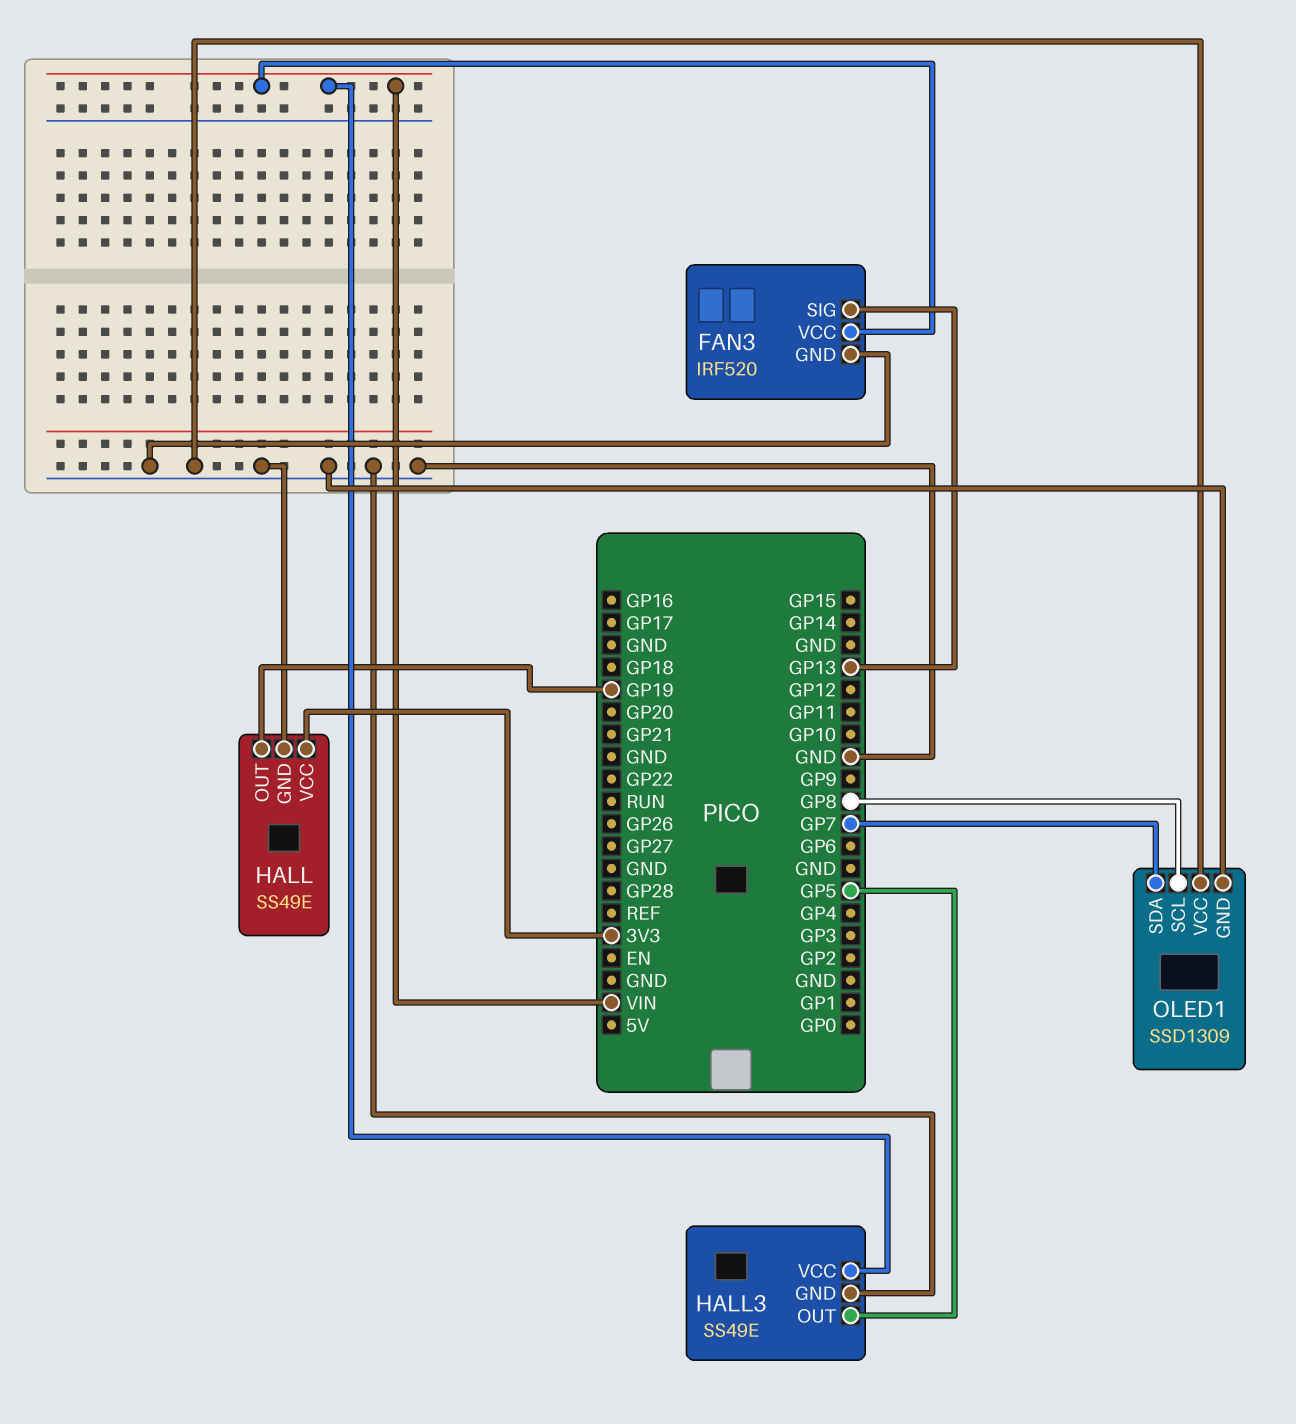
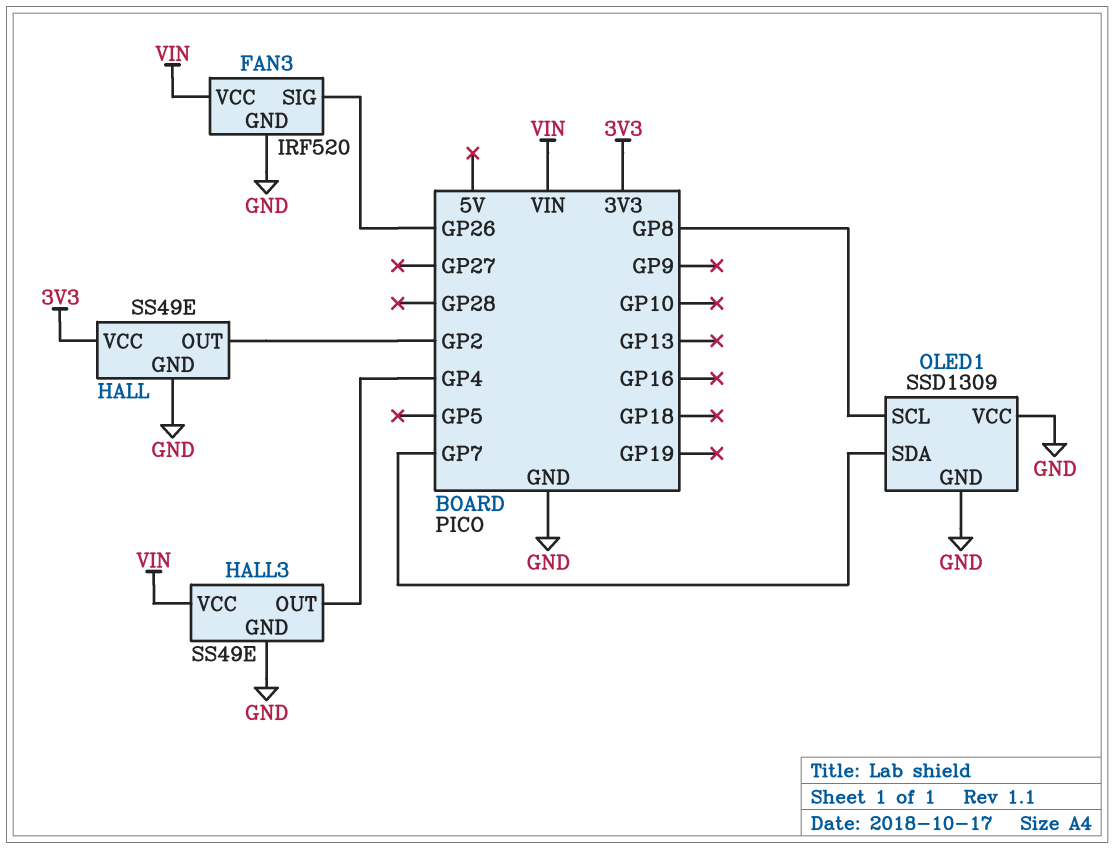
FAN3 pin SIG: GP13 -> GP26
HALL pin OUT: GP19 -> GP2
HALL3 pin OUT: GP5 -> GP4

